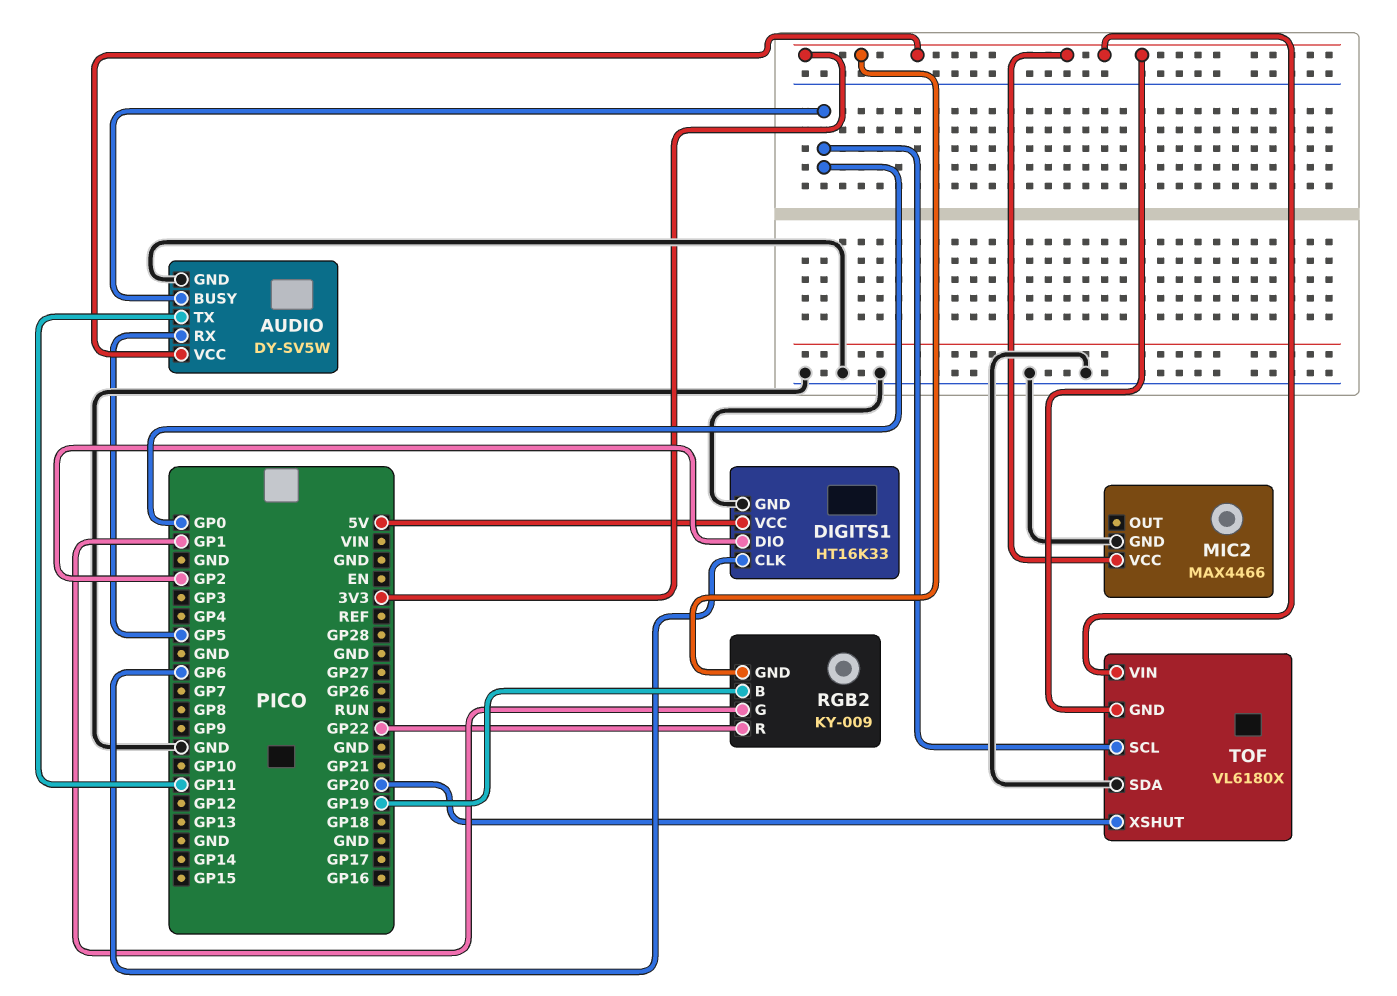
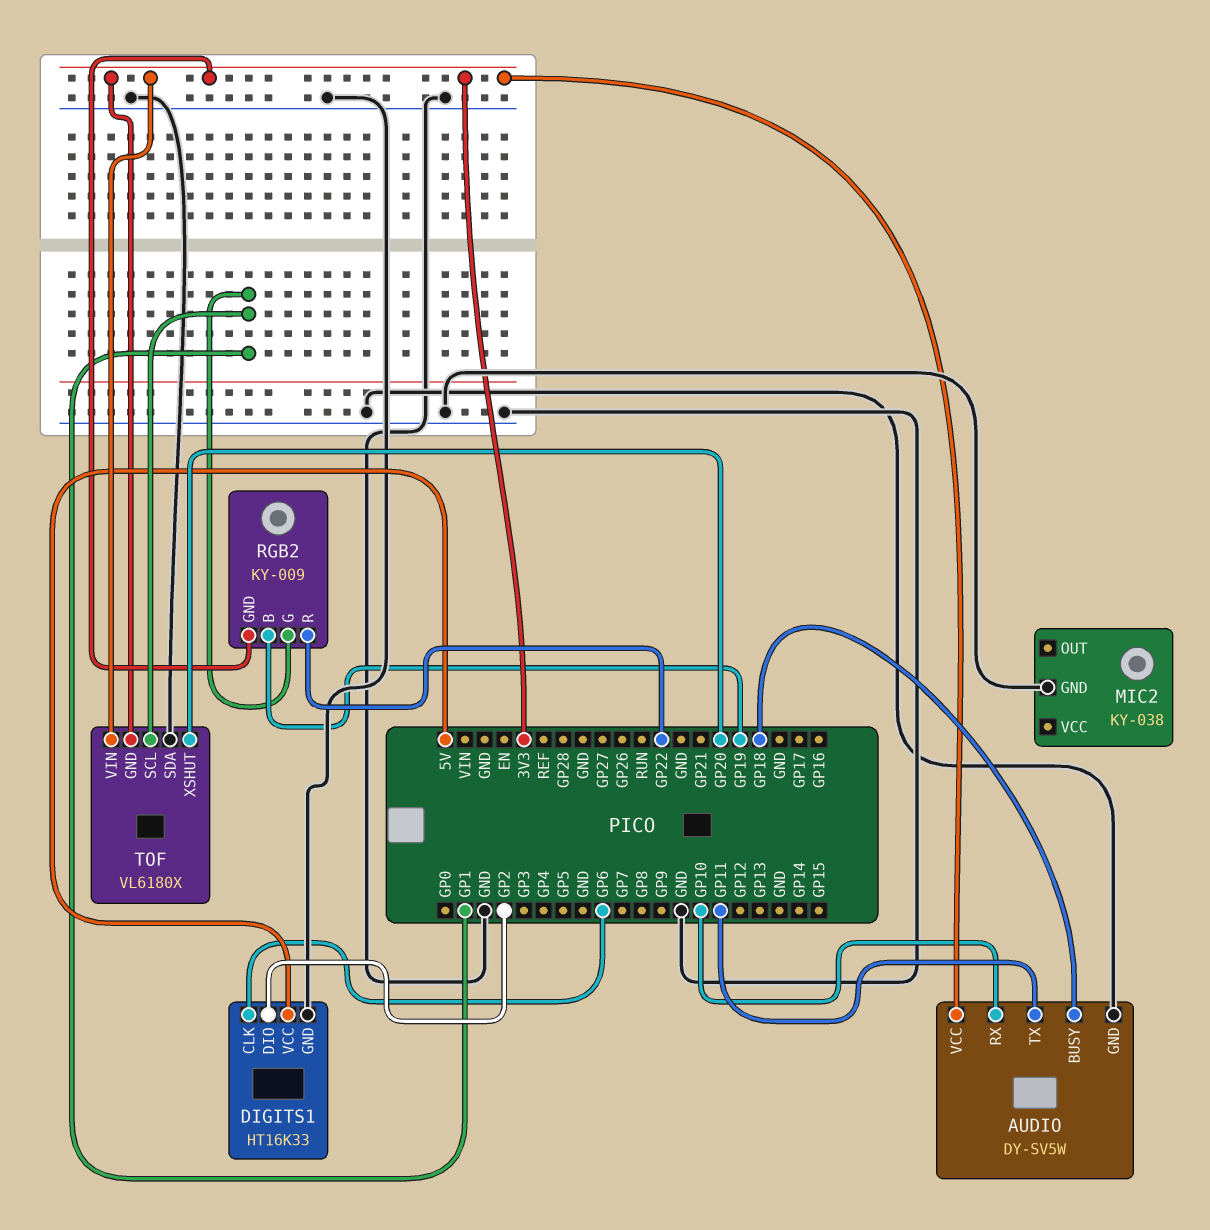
AUDIO pin BUSY: GP0 -> GP18
AUDIO pin RX: GP5 -> GP10
MIC2: MAX4466 -> KY-038
MIC2 pin VCC: 3V3 -> none
TOF pin SCL: GP0 -> GP1

